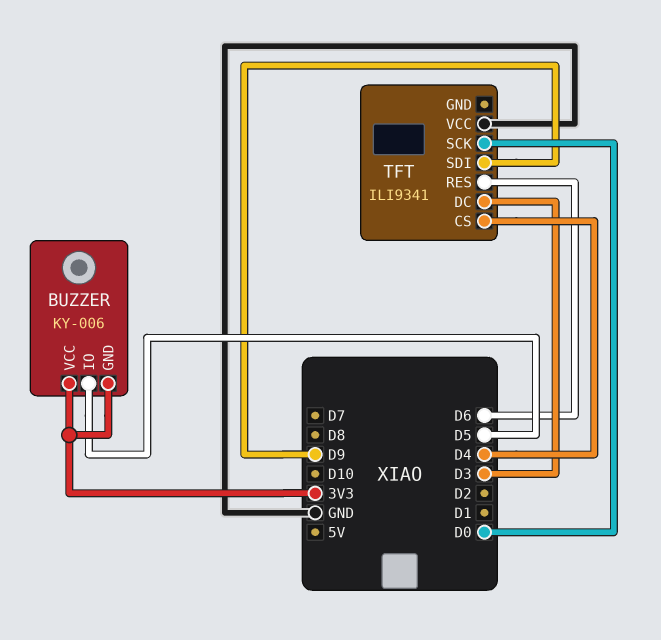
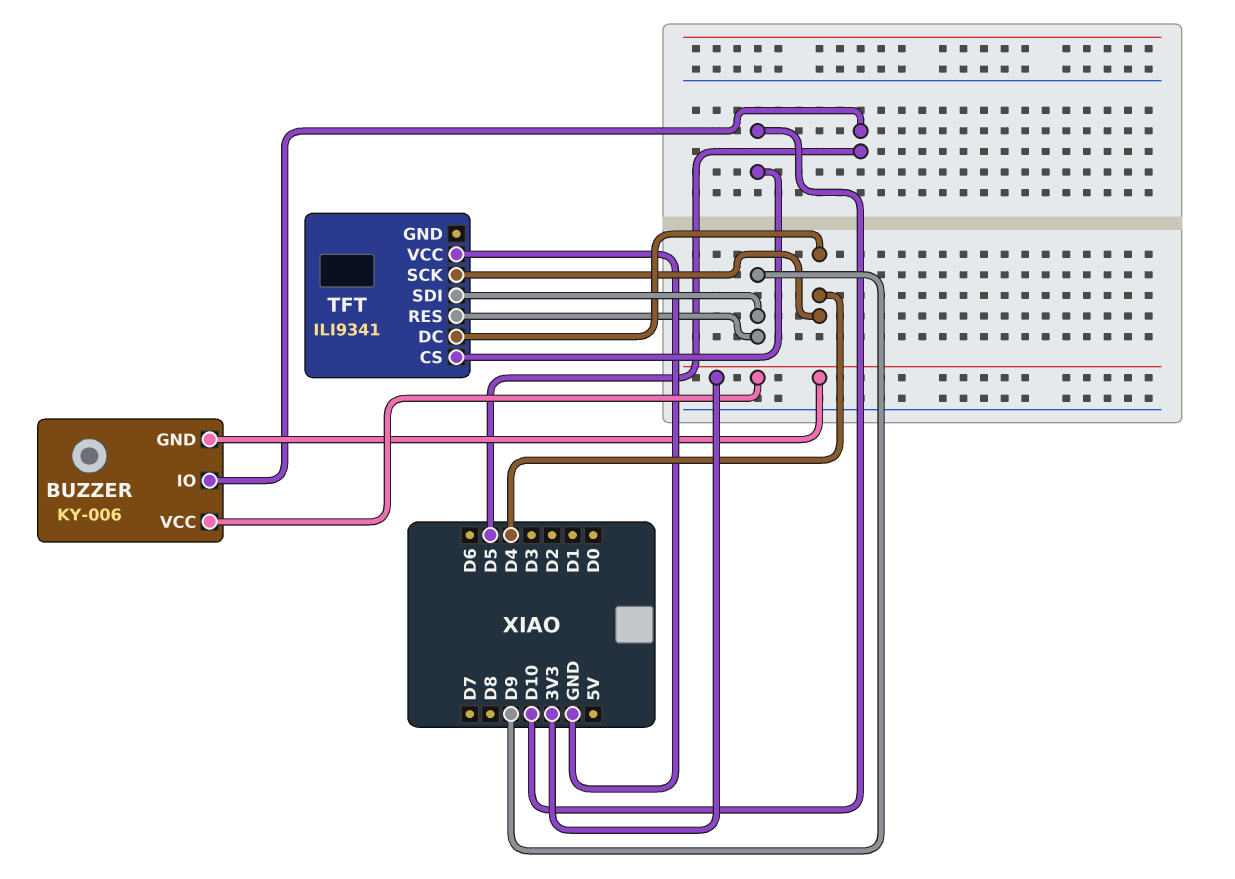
TFT pin CS: D4 -> D10
TFT pin DC: D3 -> D4
TFT pin RES: D6 -> D9
TFT pin SCK: D0 -> D4

